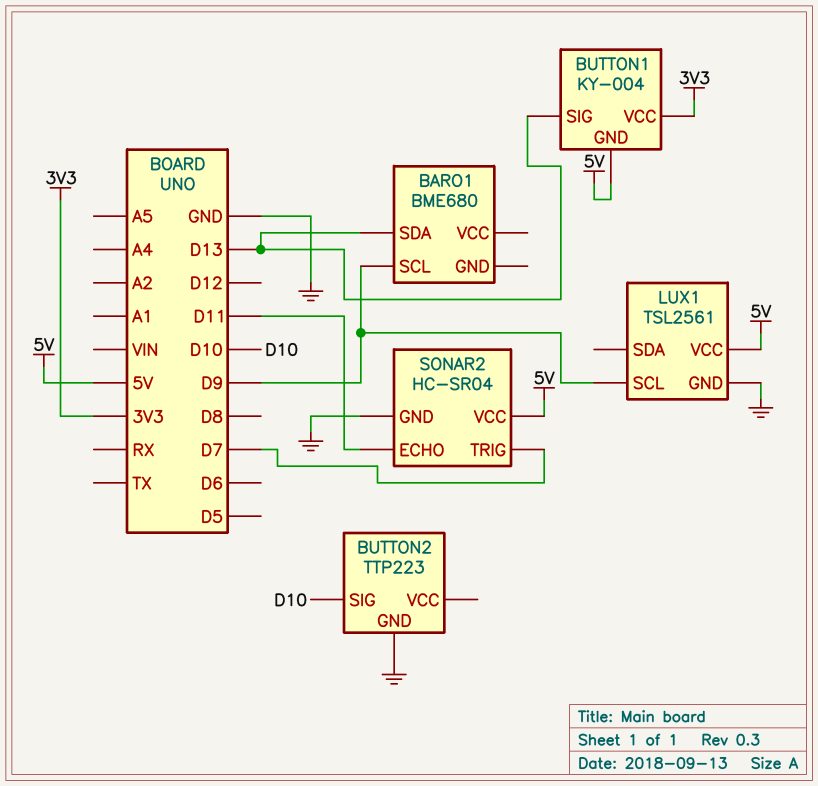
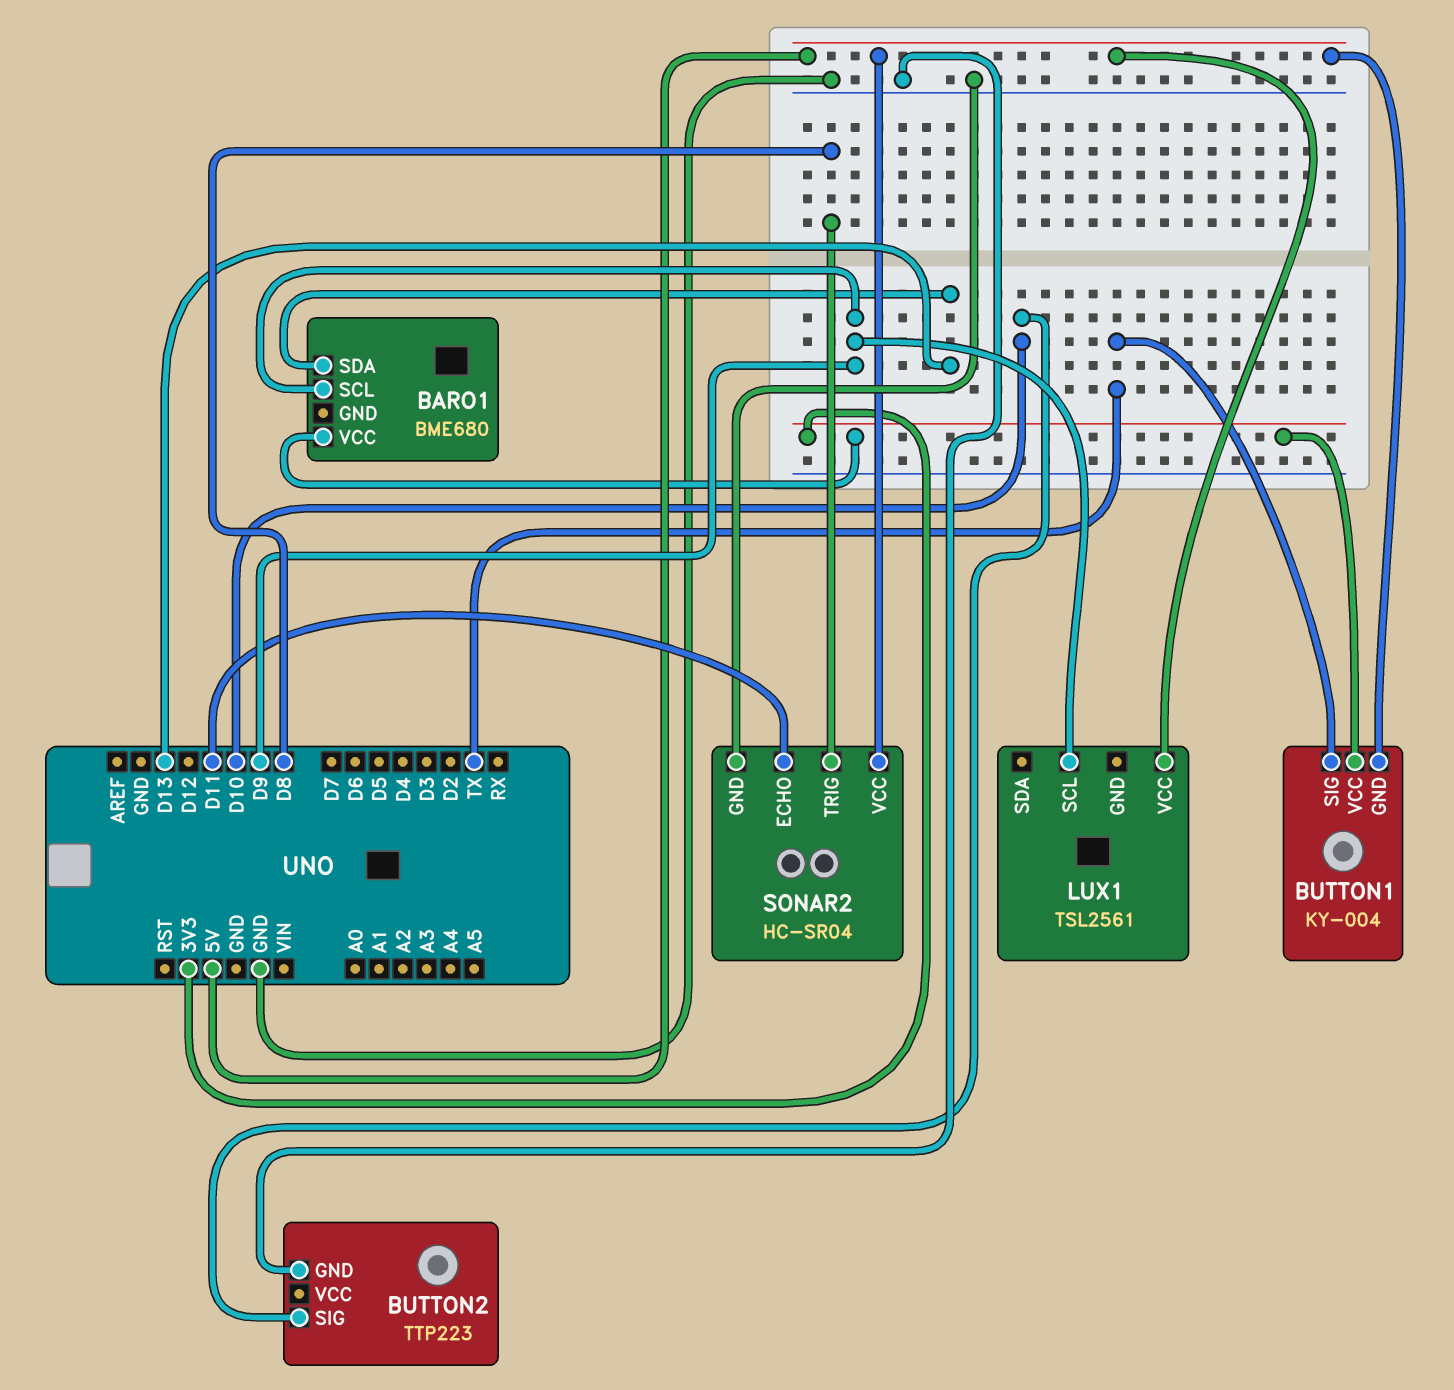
BARO1 pin VCC: none -> 3V3
BUTTON1 pin SIG: D13 -> TX
LUX1 pin GND: GND -> none
SONAR2 pin TRIG: D7 -> D8

